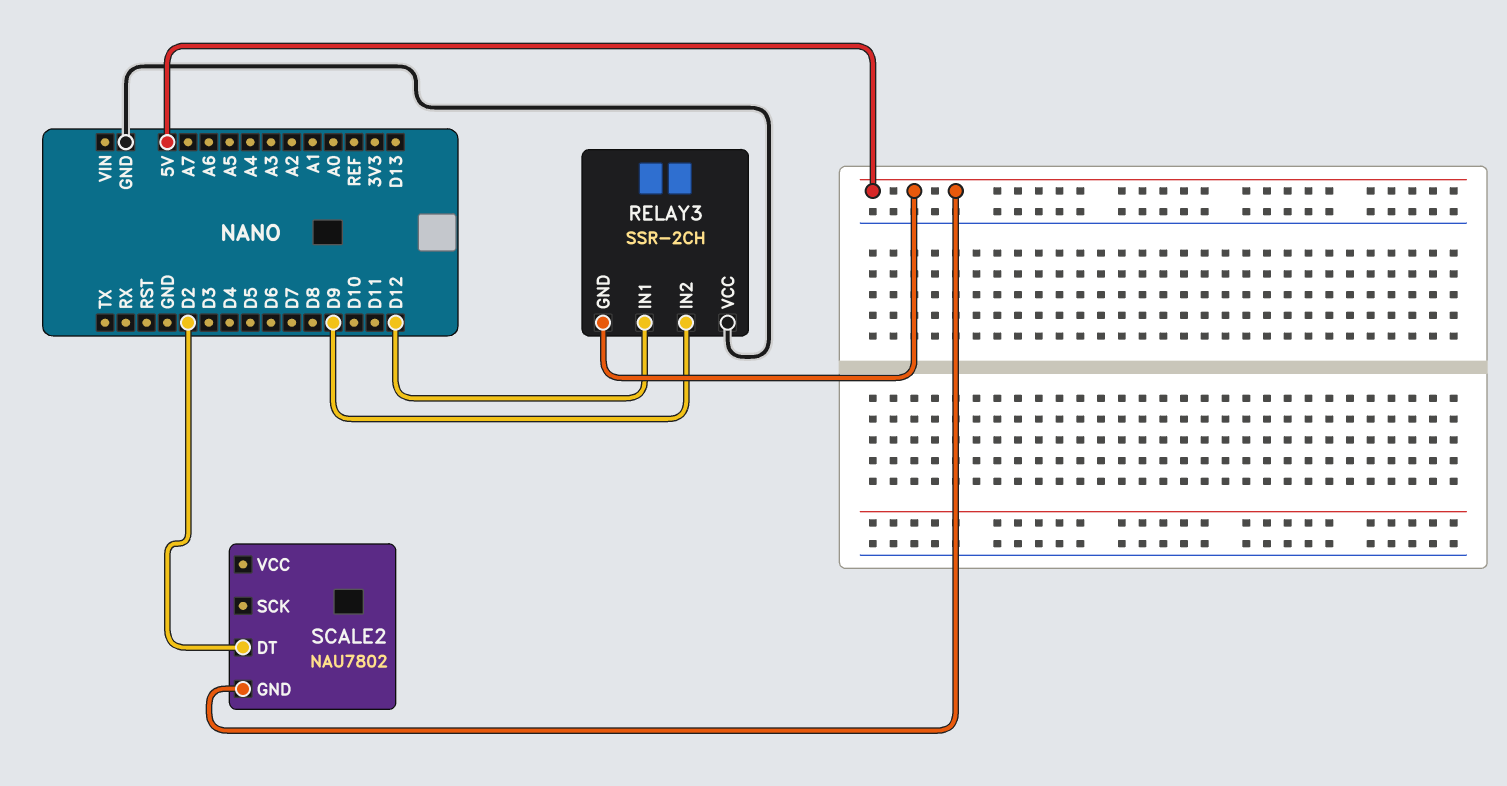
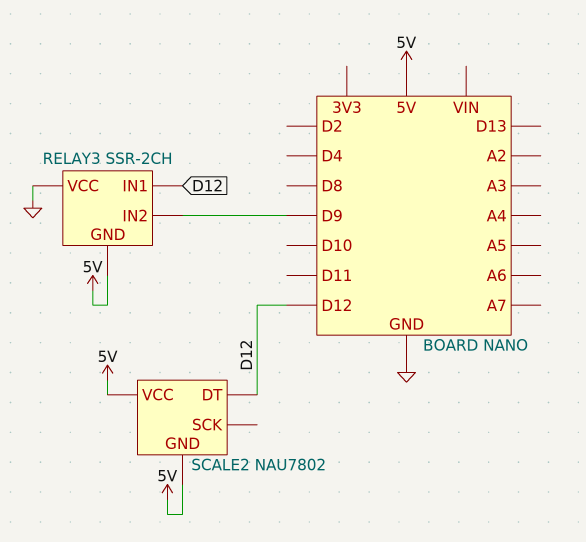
SCALE2 pin DT: D2 -> D12
SCALE2 pin VCC: none -> 5V

